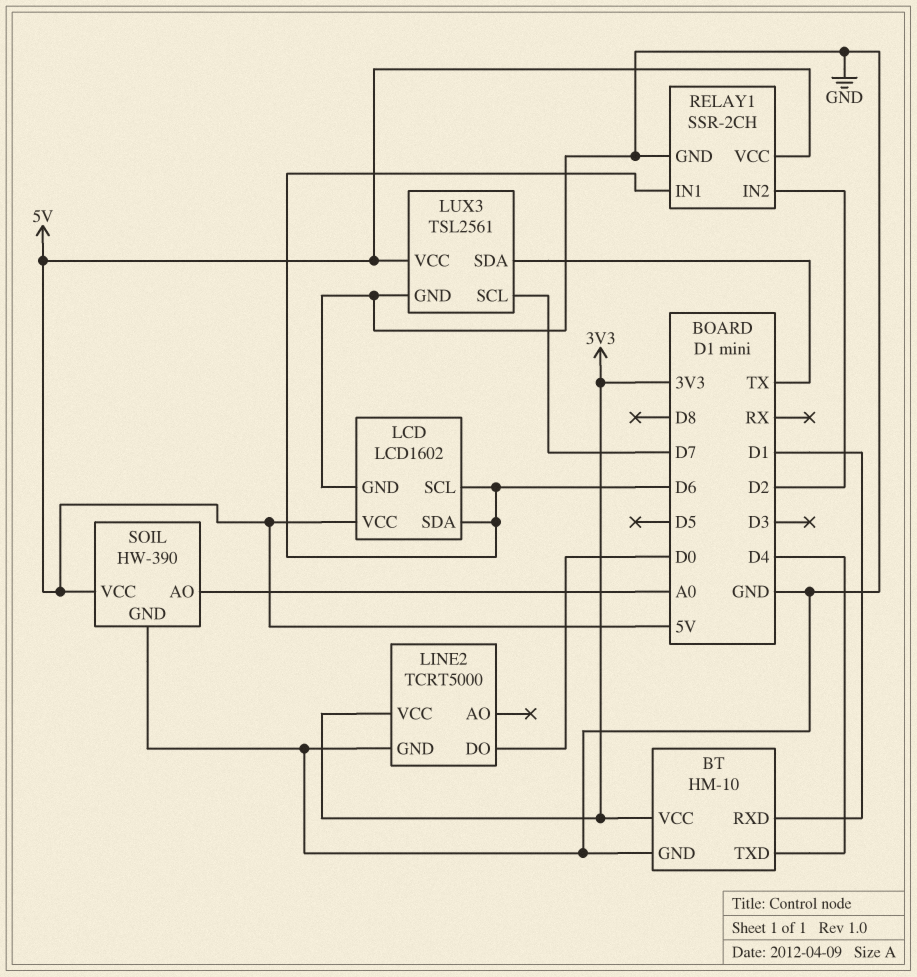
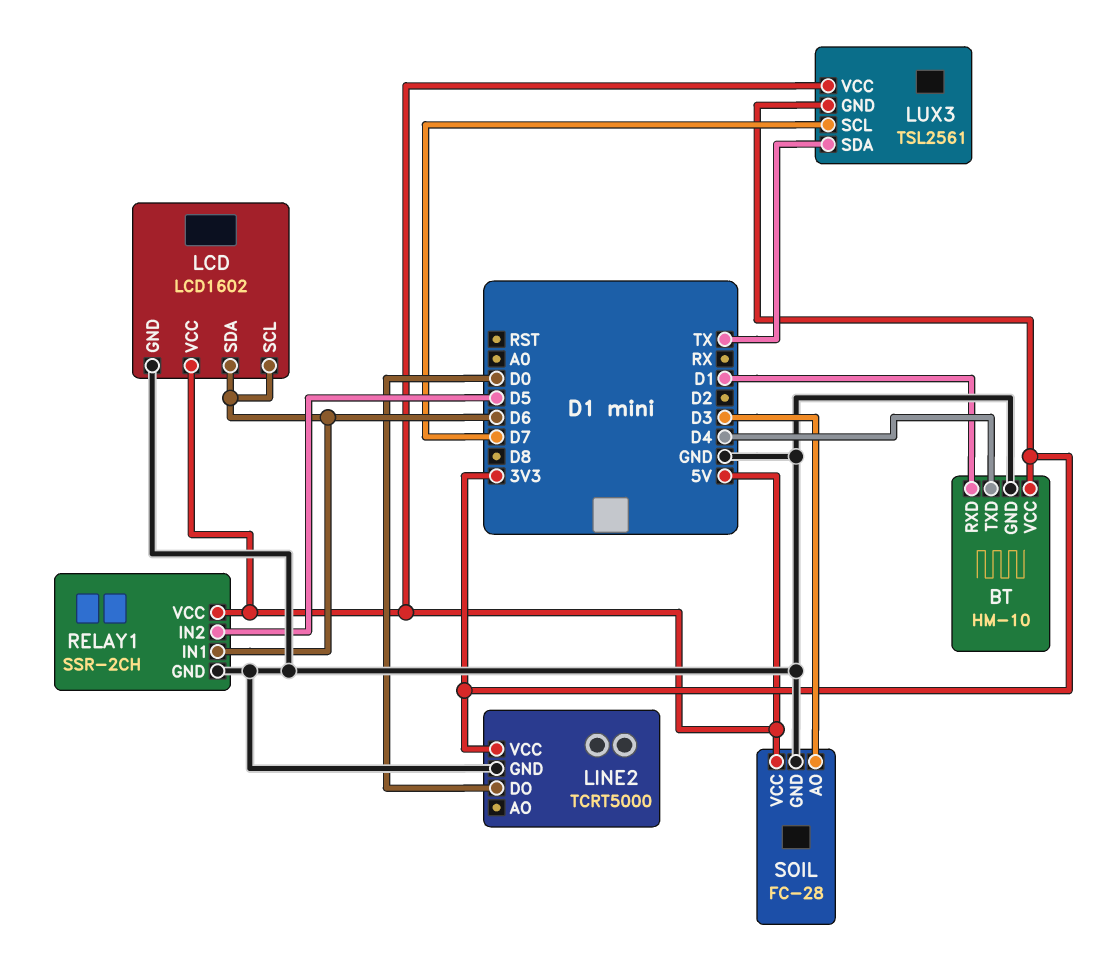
LUX3 pin GND: GND -> 3V3
RELAY1 pin IN2: D2 -> D5
SOIL: HW-390 -> FC-28
SOIL pin AO: A0 -> D3

